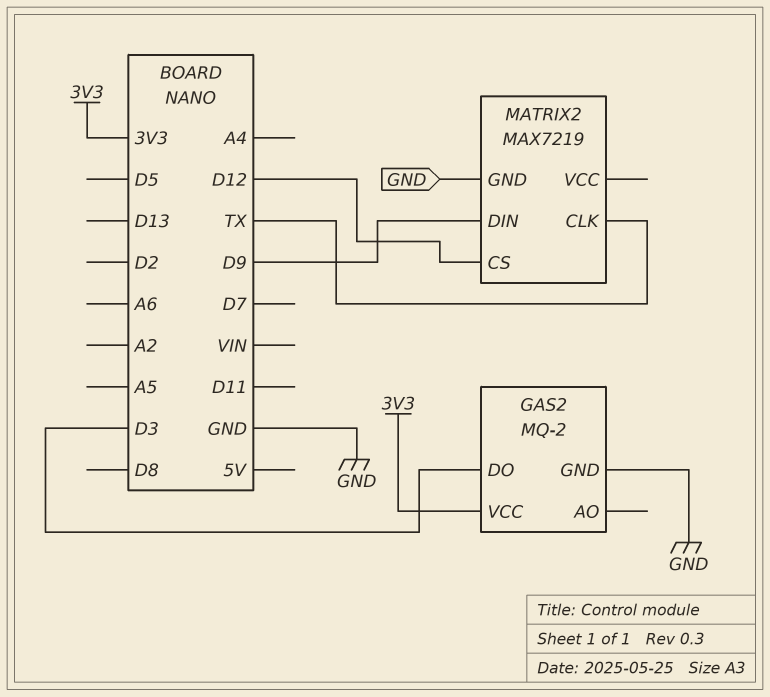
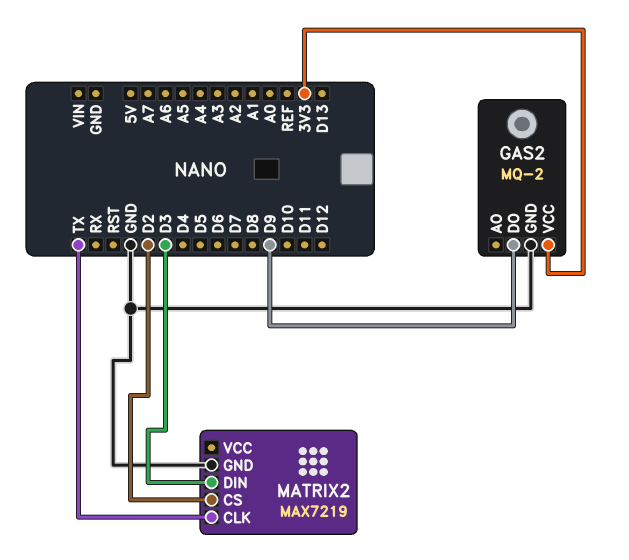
GAS2 pin DO: D3 -> D9
MATRIX2 pin CS: D12 -> D2
MATRIX2 pin DIN: D9 -> D3

